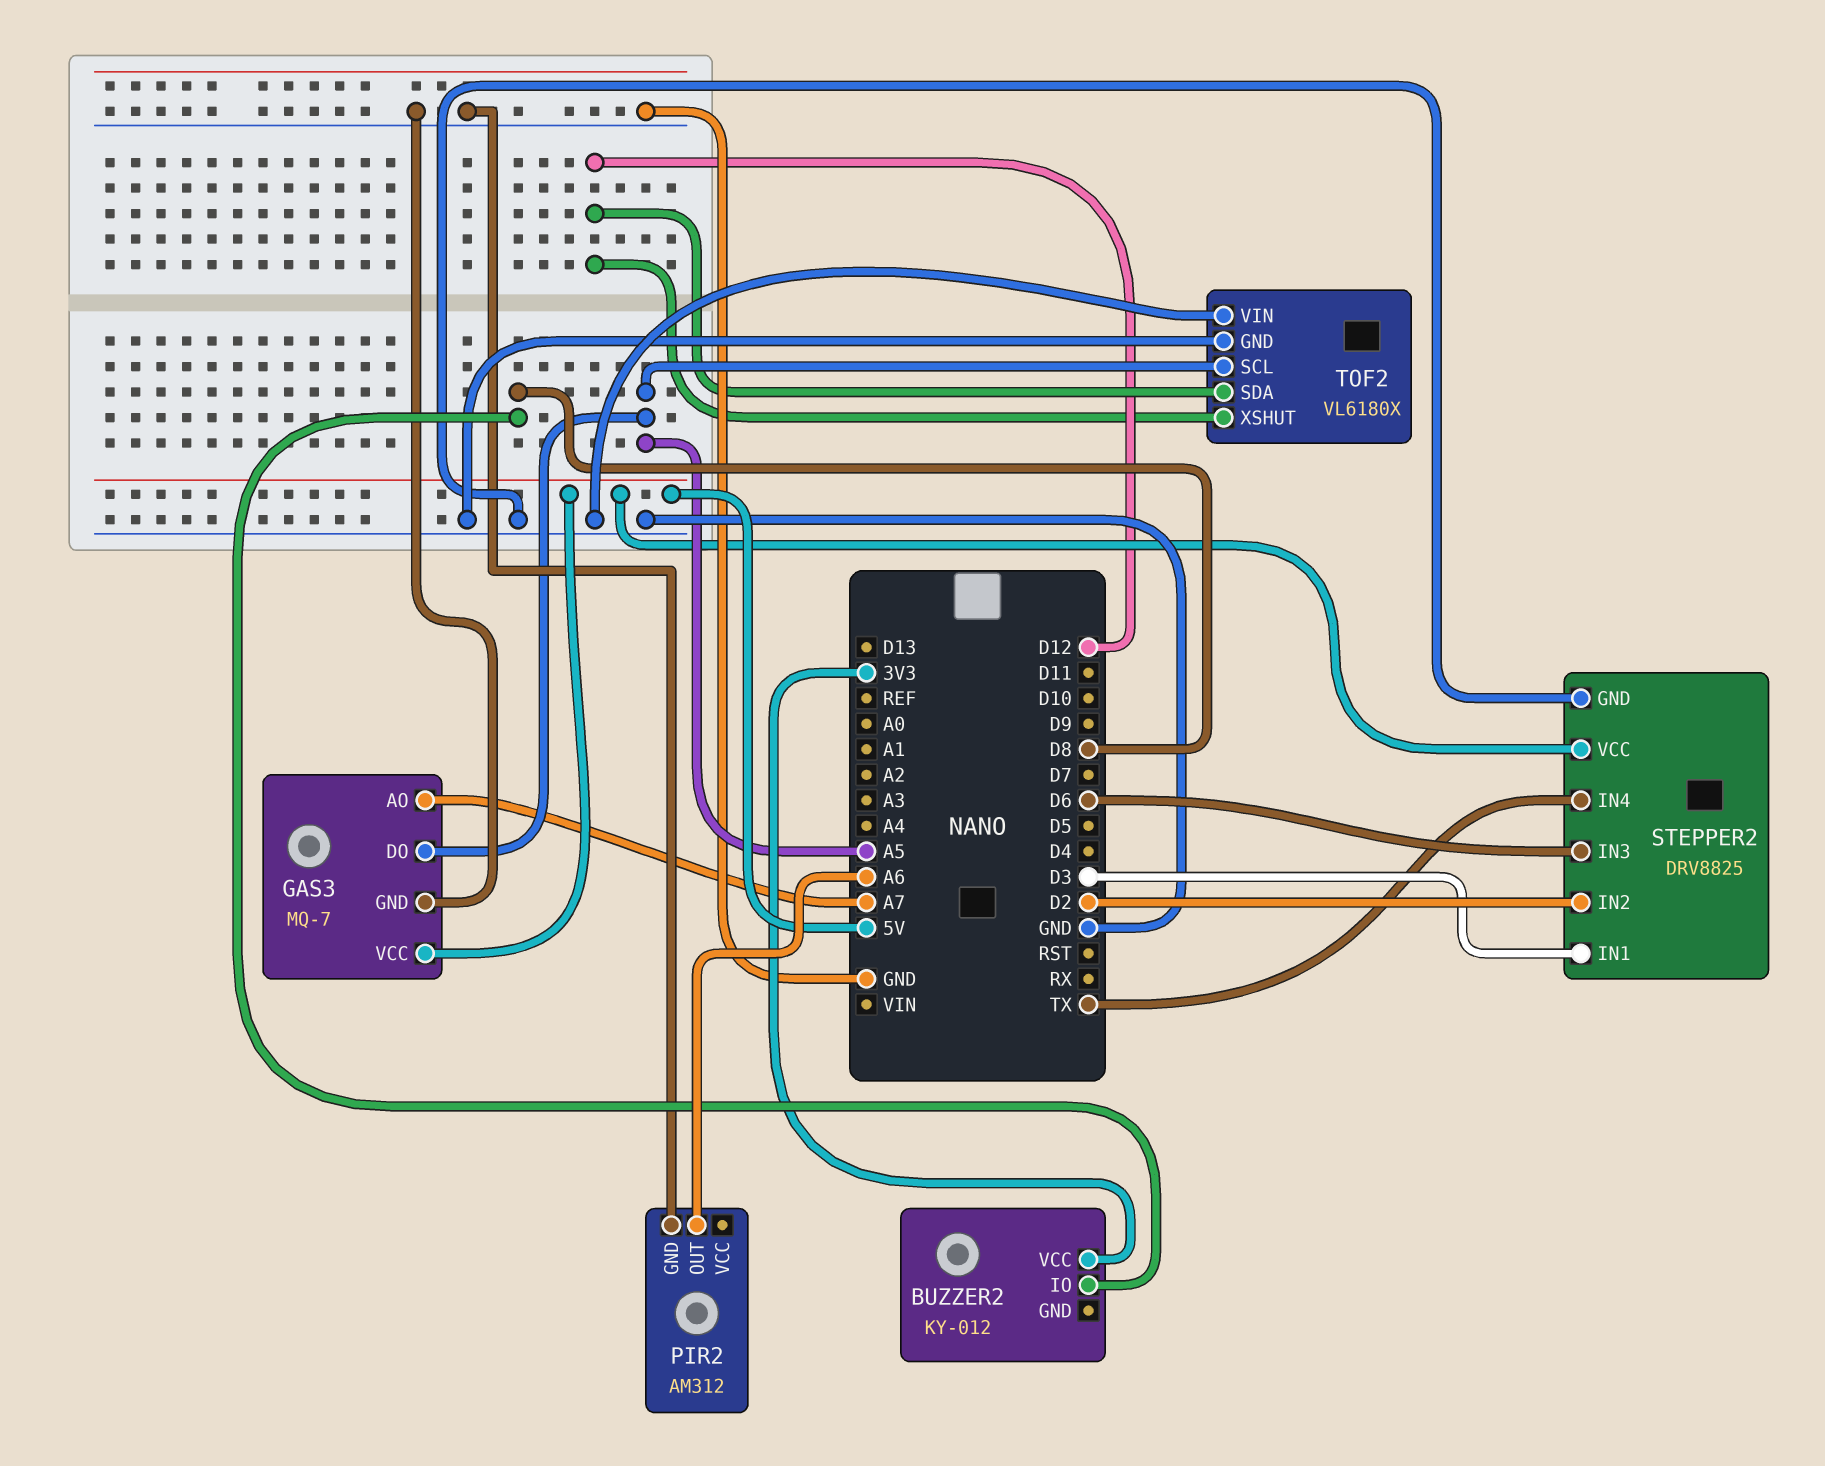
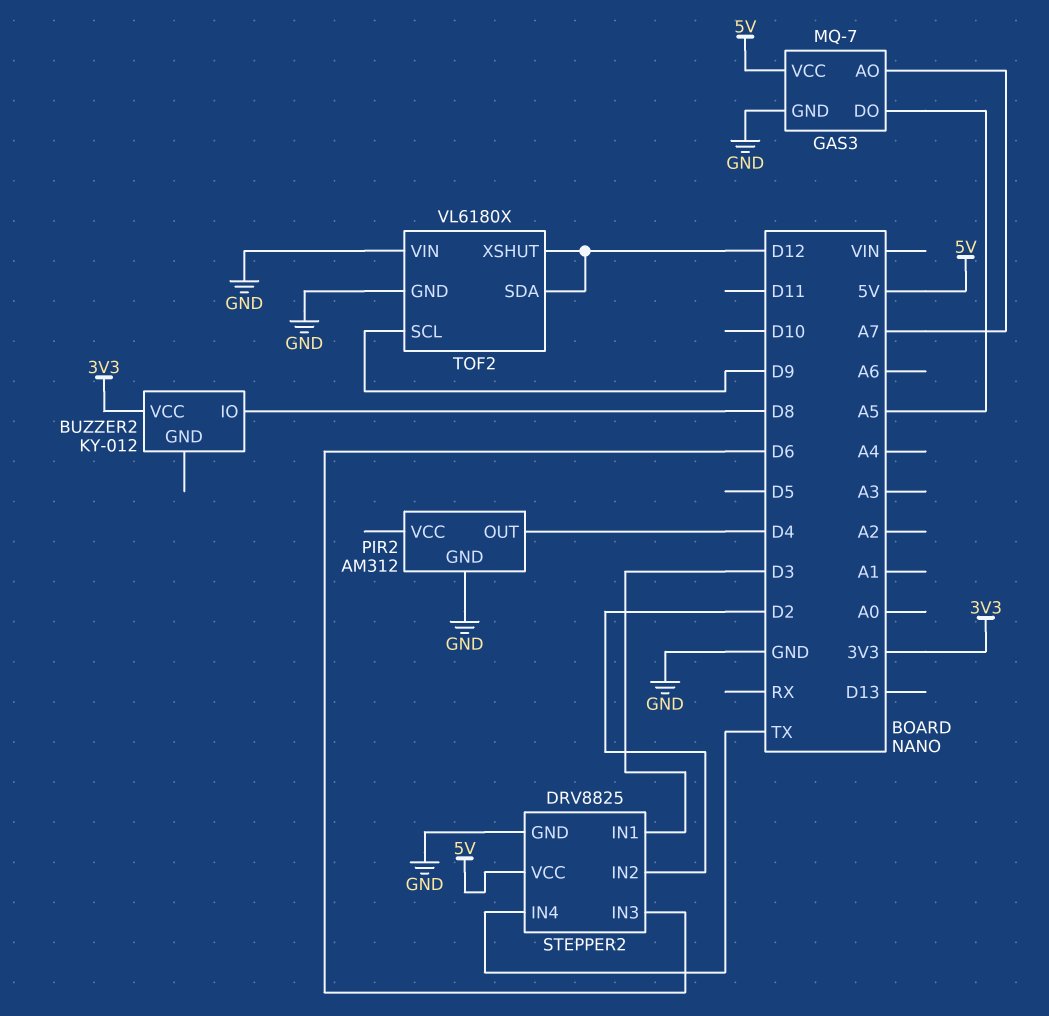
PIR2 pin OUT: A6 -> D4
TOF2 pin SCL: A5 -> D9

